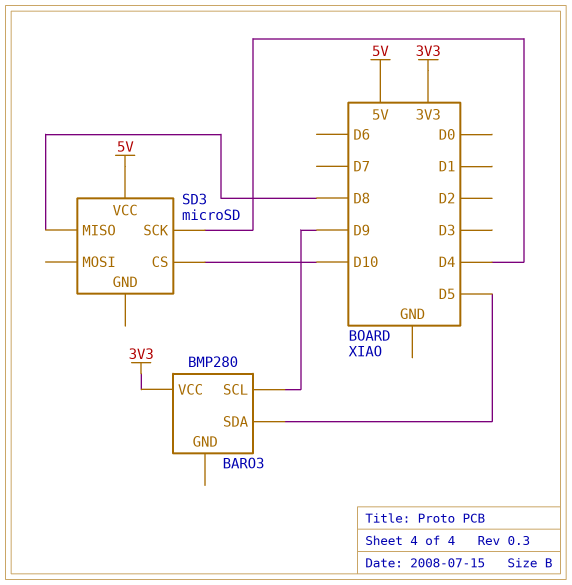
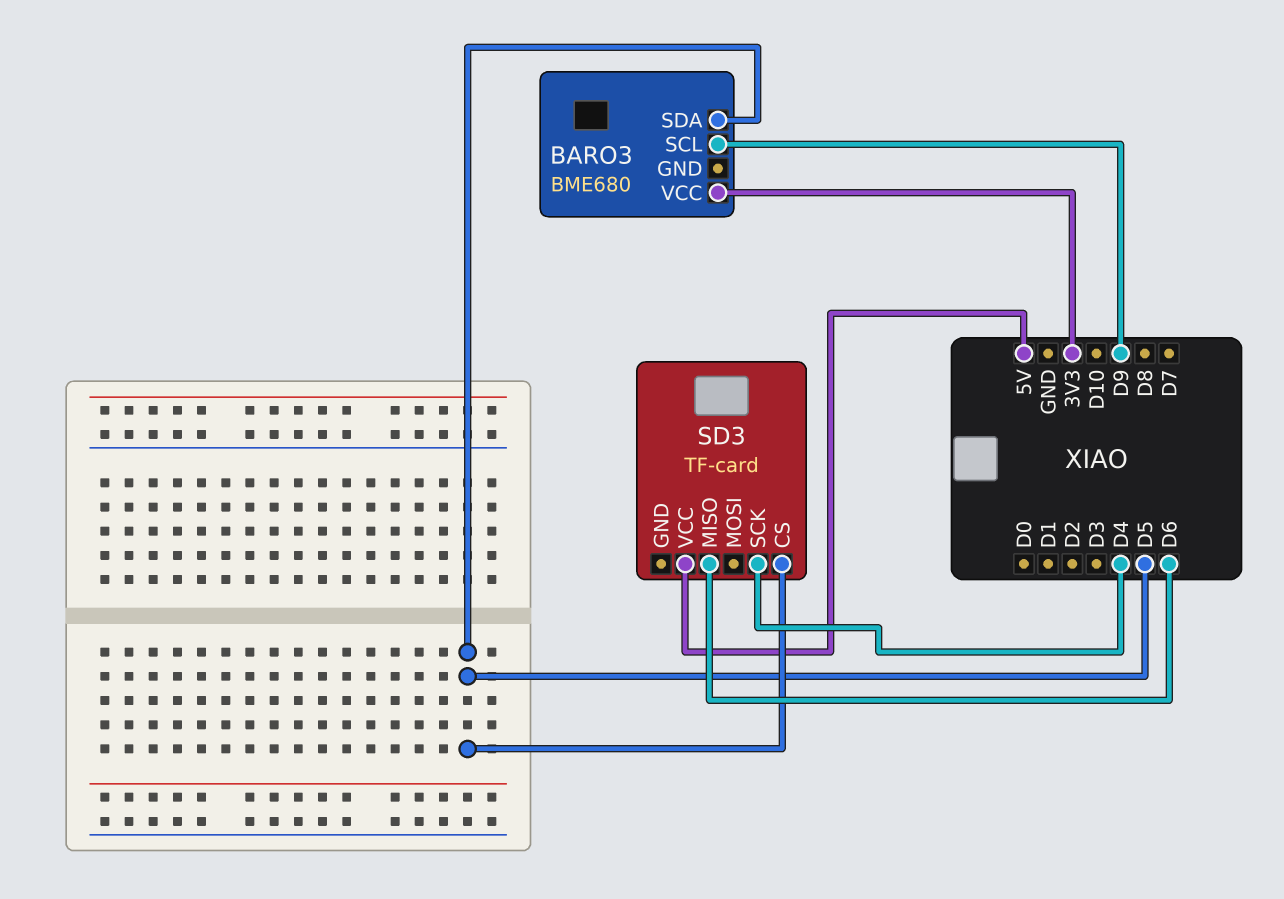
BARO3: BMP280 -> BME680
SD3: microSD -> TF-card
SD3 pin CS: D10 -> D5
SD3 pin MISO: D8 -> D6

